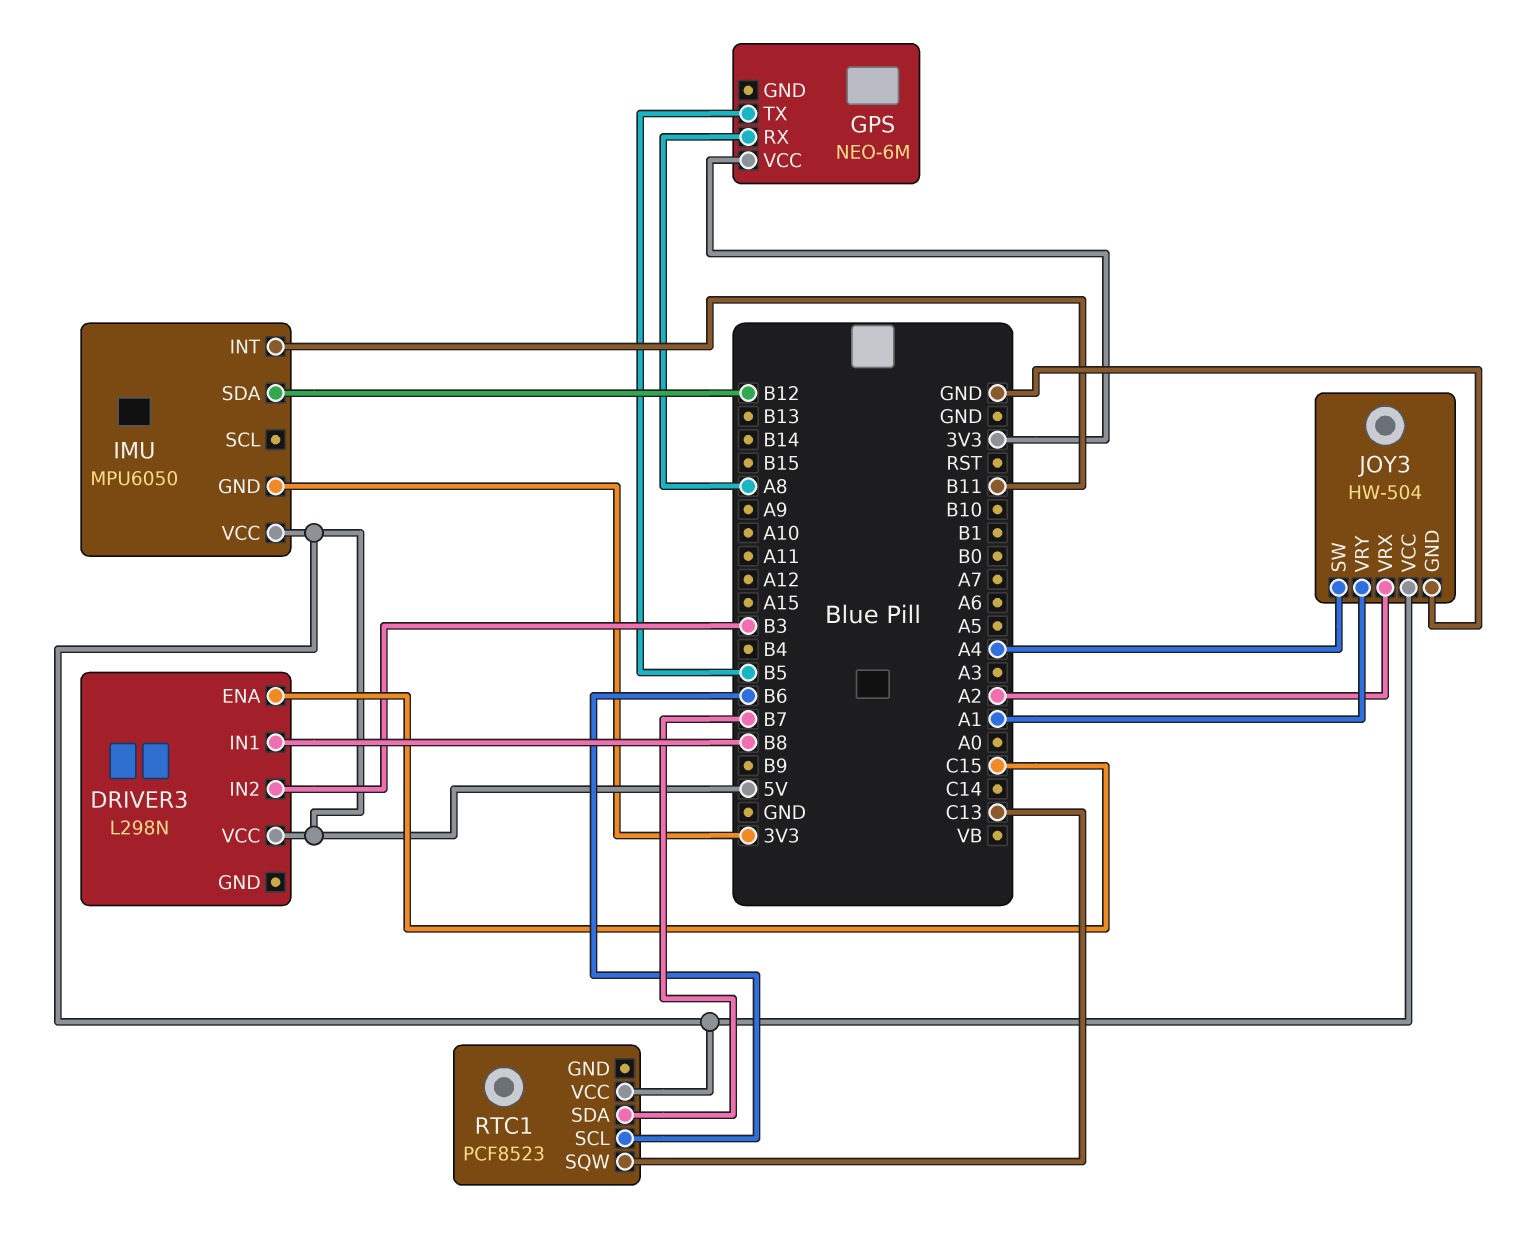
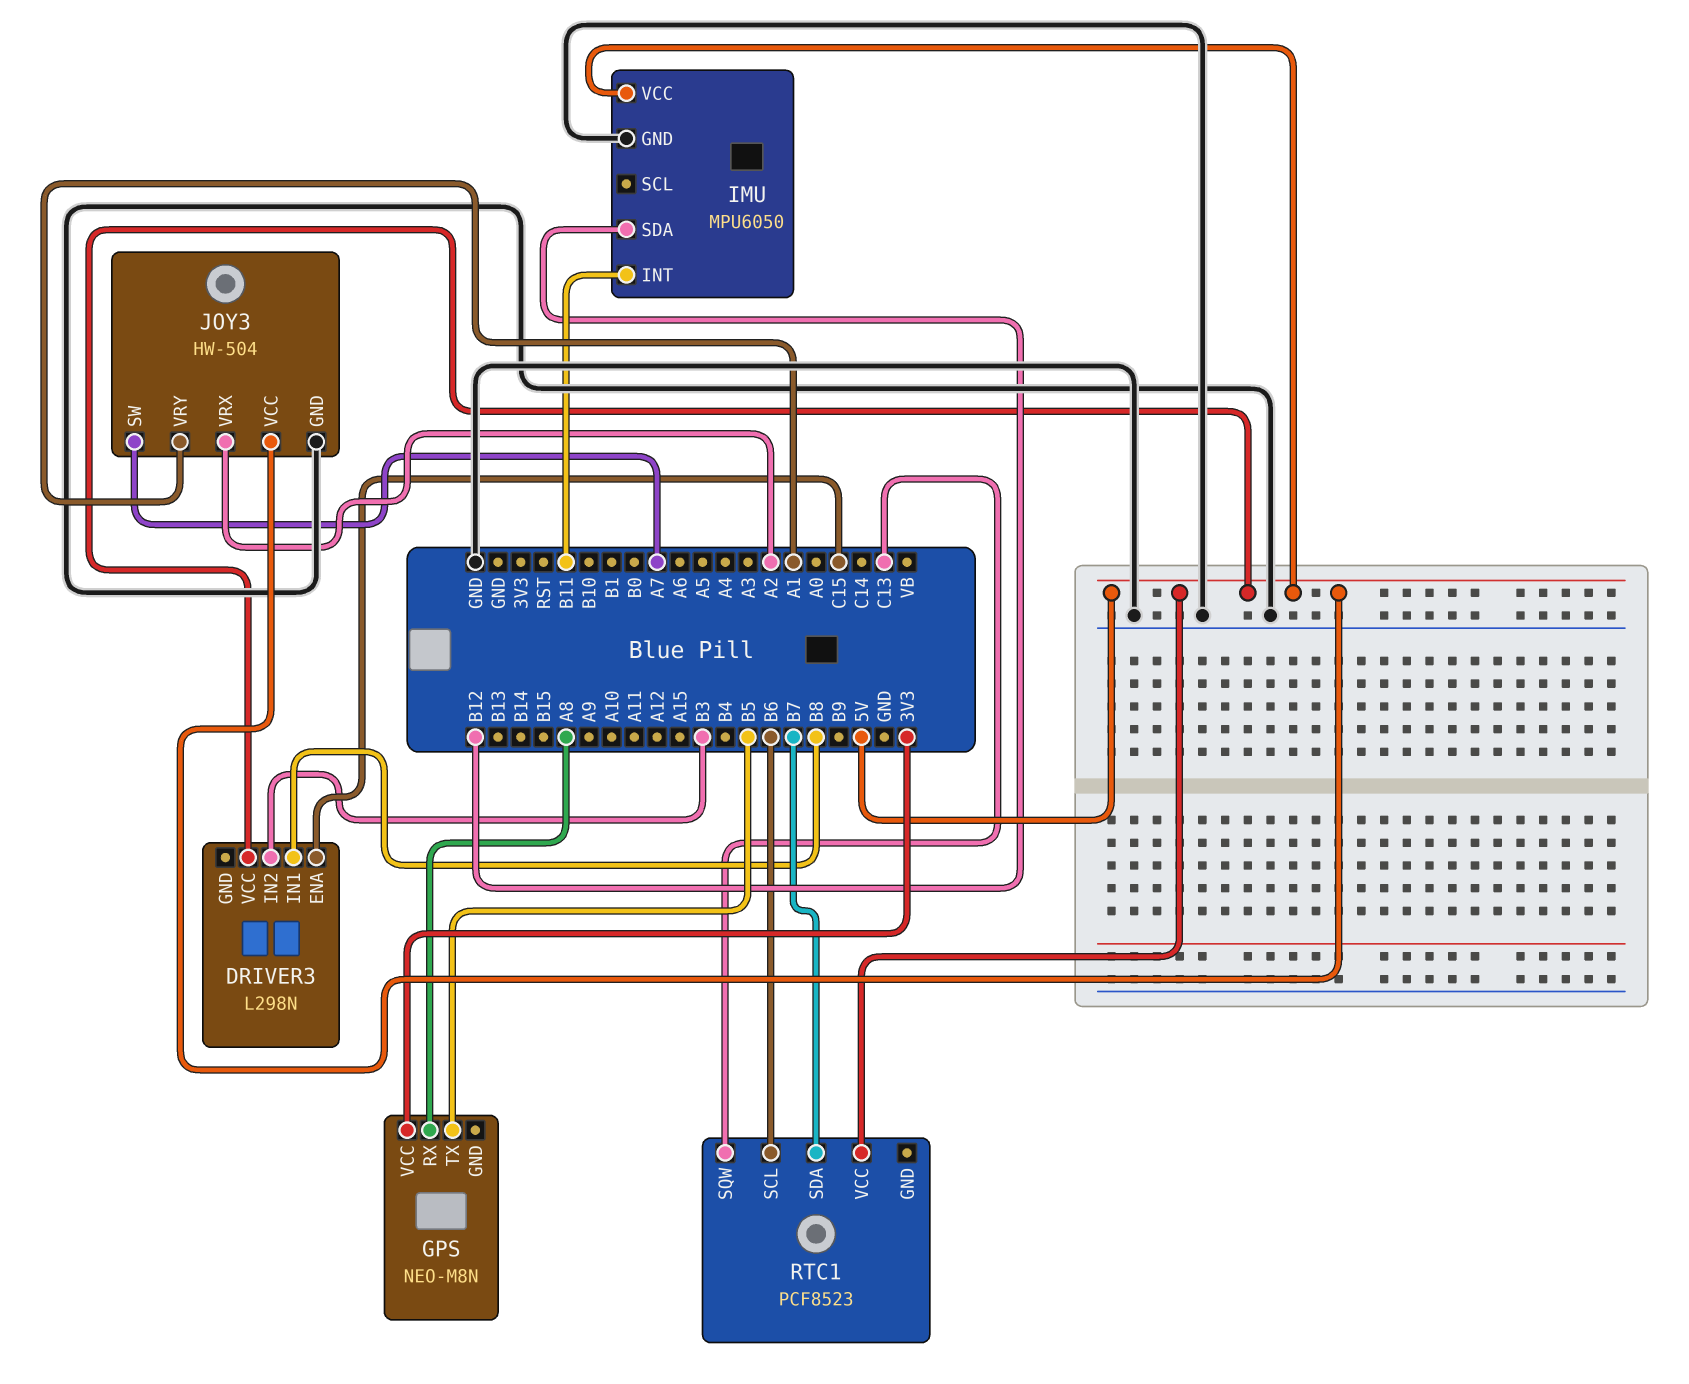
GPS: NEO-6M -> NEO-M8N
IMU pin GND: 3V3 -> GND
JOY3 pin SW: A4 -> A7

